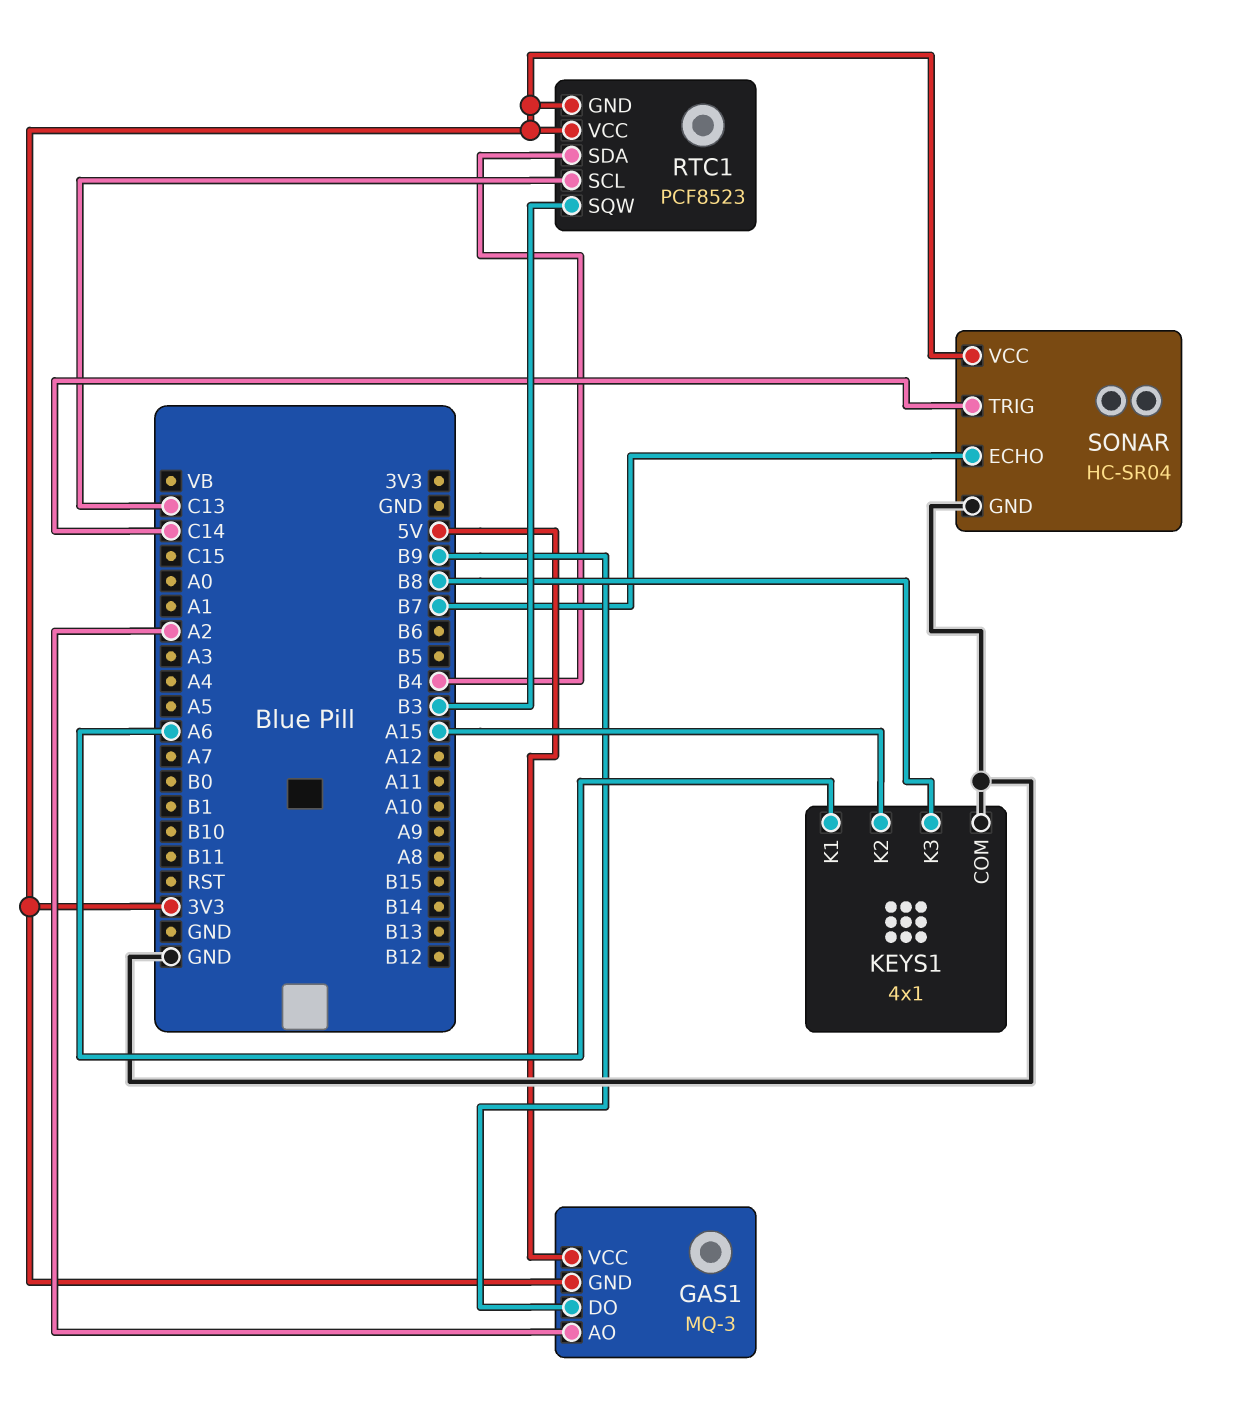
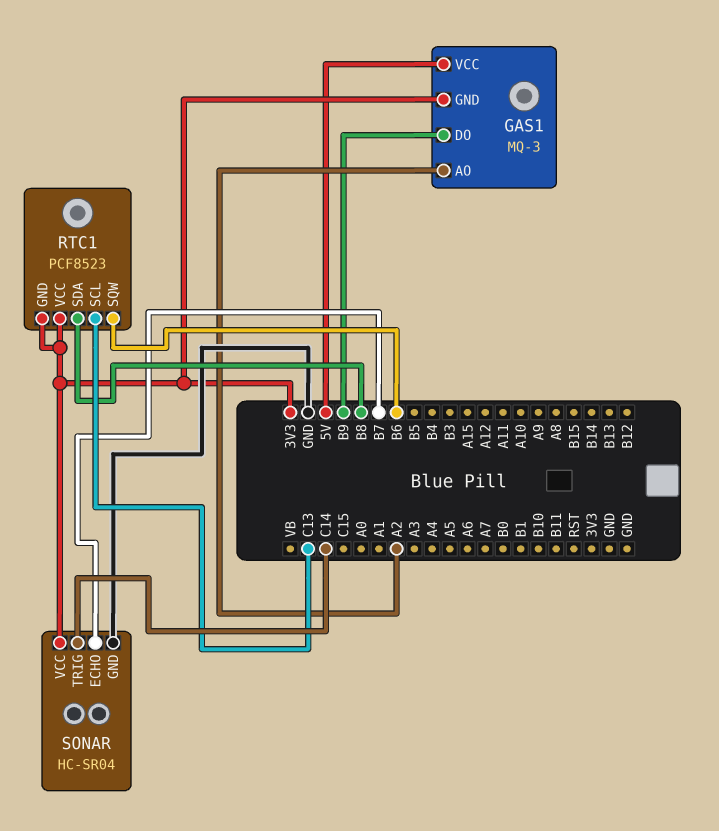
KEYS1: 4x1 -> none
KEYS1 pin COM: GND -> none
KEYS1 pin K1: A6 -> none
KEYS1 pin K2: A15 -> none
KEYS1 pin K3: B8 -> none
RTC1 pin SDA: B4 -> B8
RTC1 pin SQW: B3 -> B6

